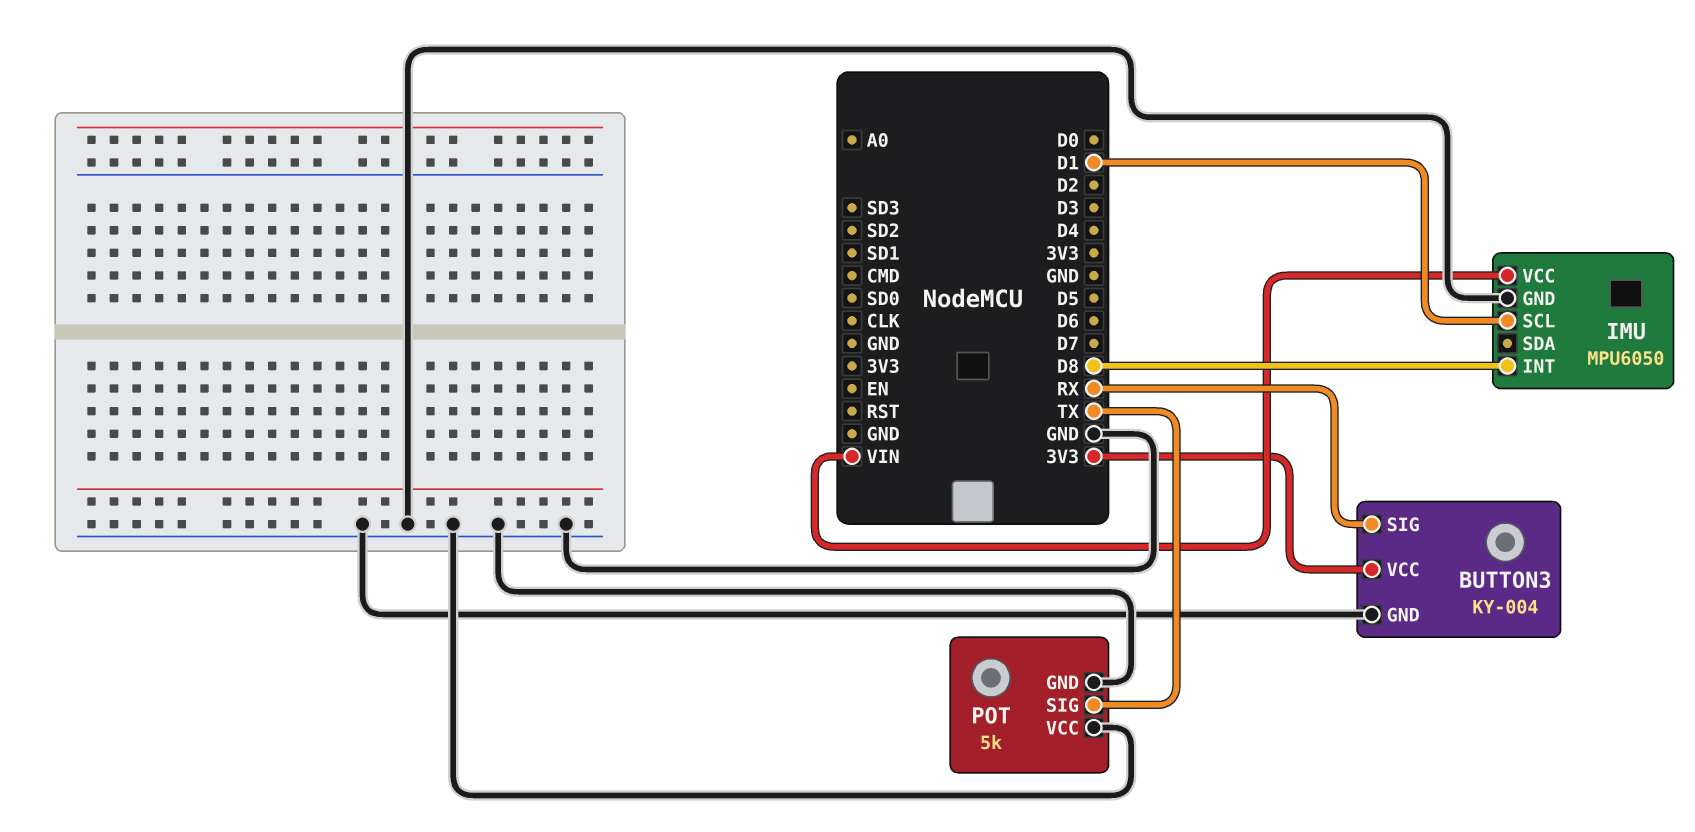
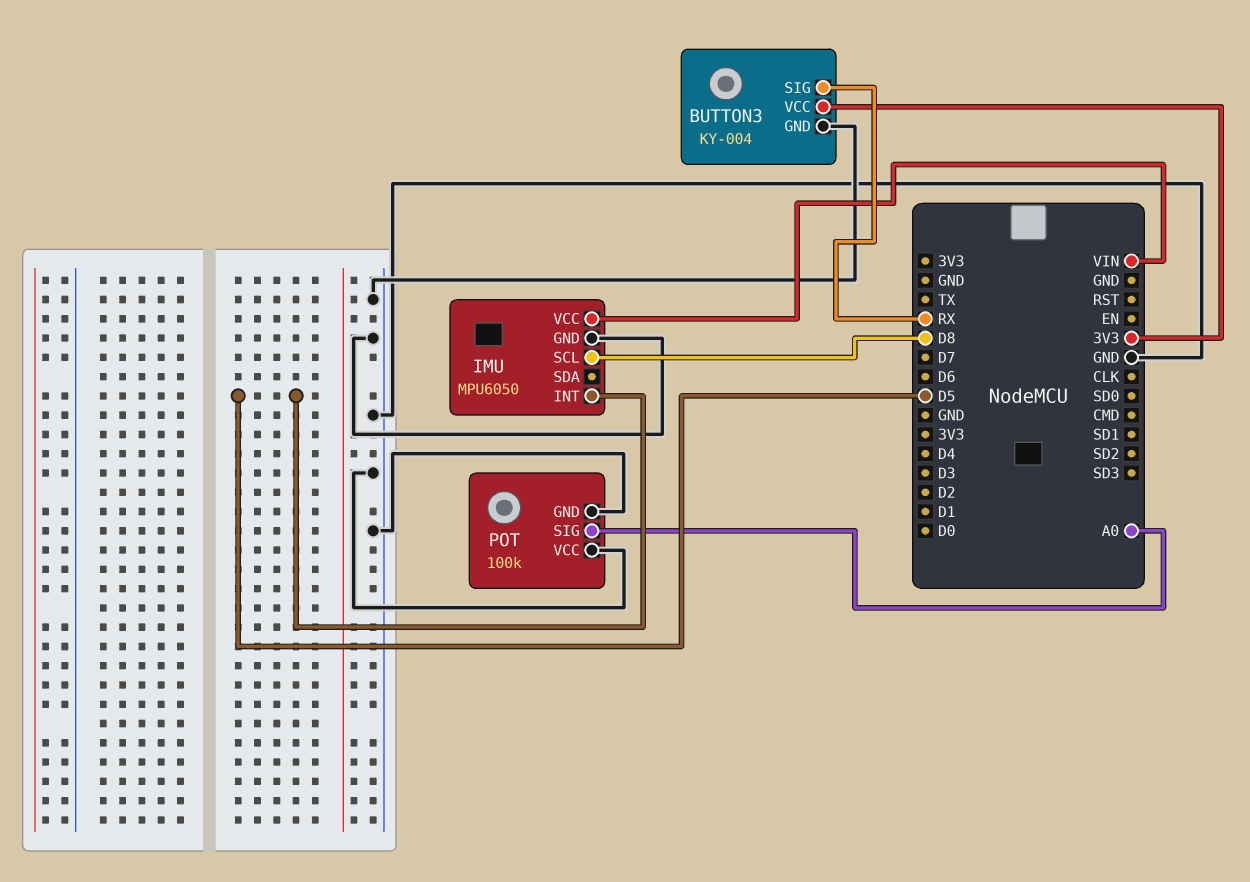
IMU pin INT: D8 -> D5
IMU pin SCL: D1 -> D8
POT: 5k -> 100k
POT pin SIG: TX -> A0

